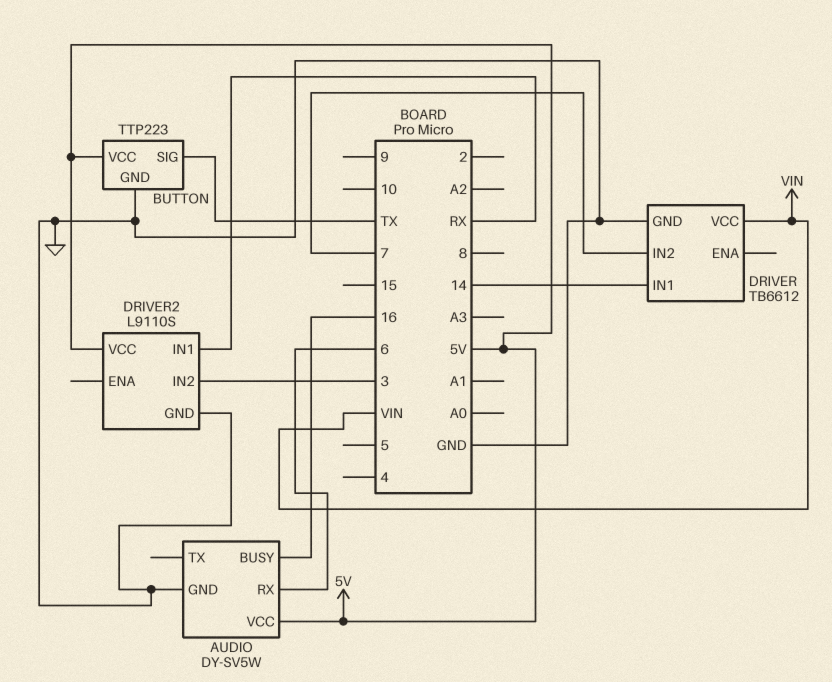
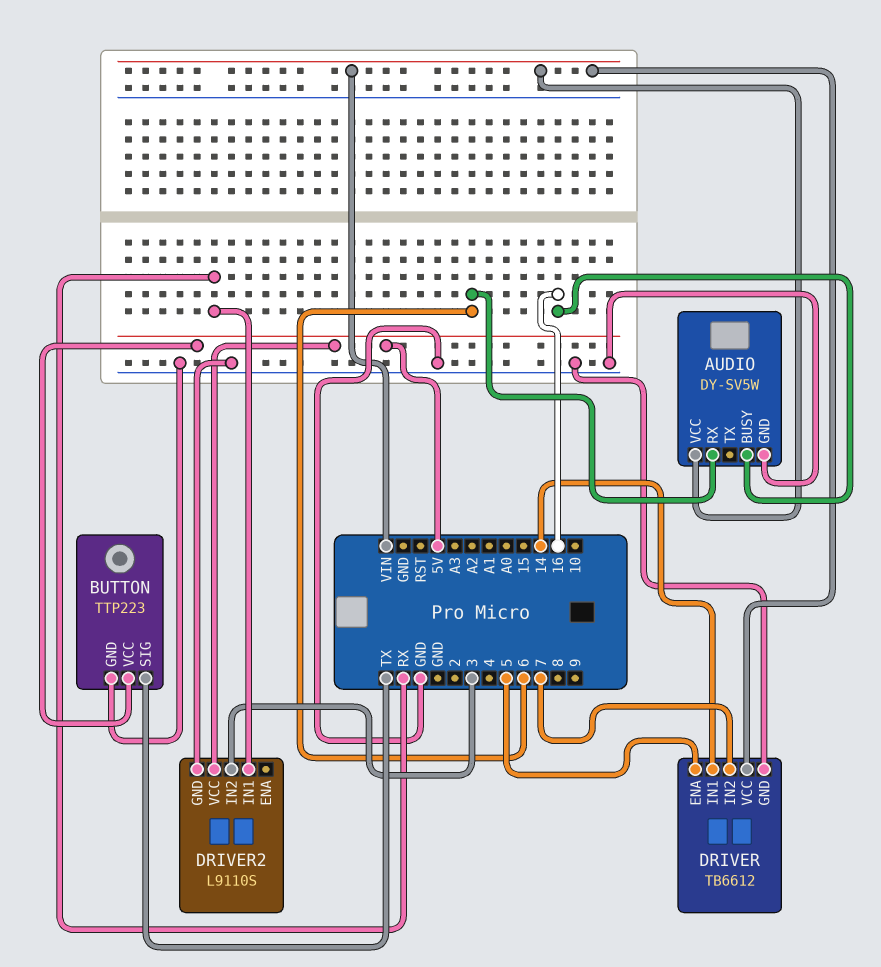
AUDIO pin VCC: 5V -> VIN
DRIVER pin ENA: none -> 5

